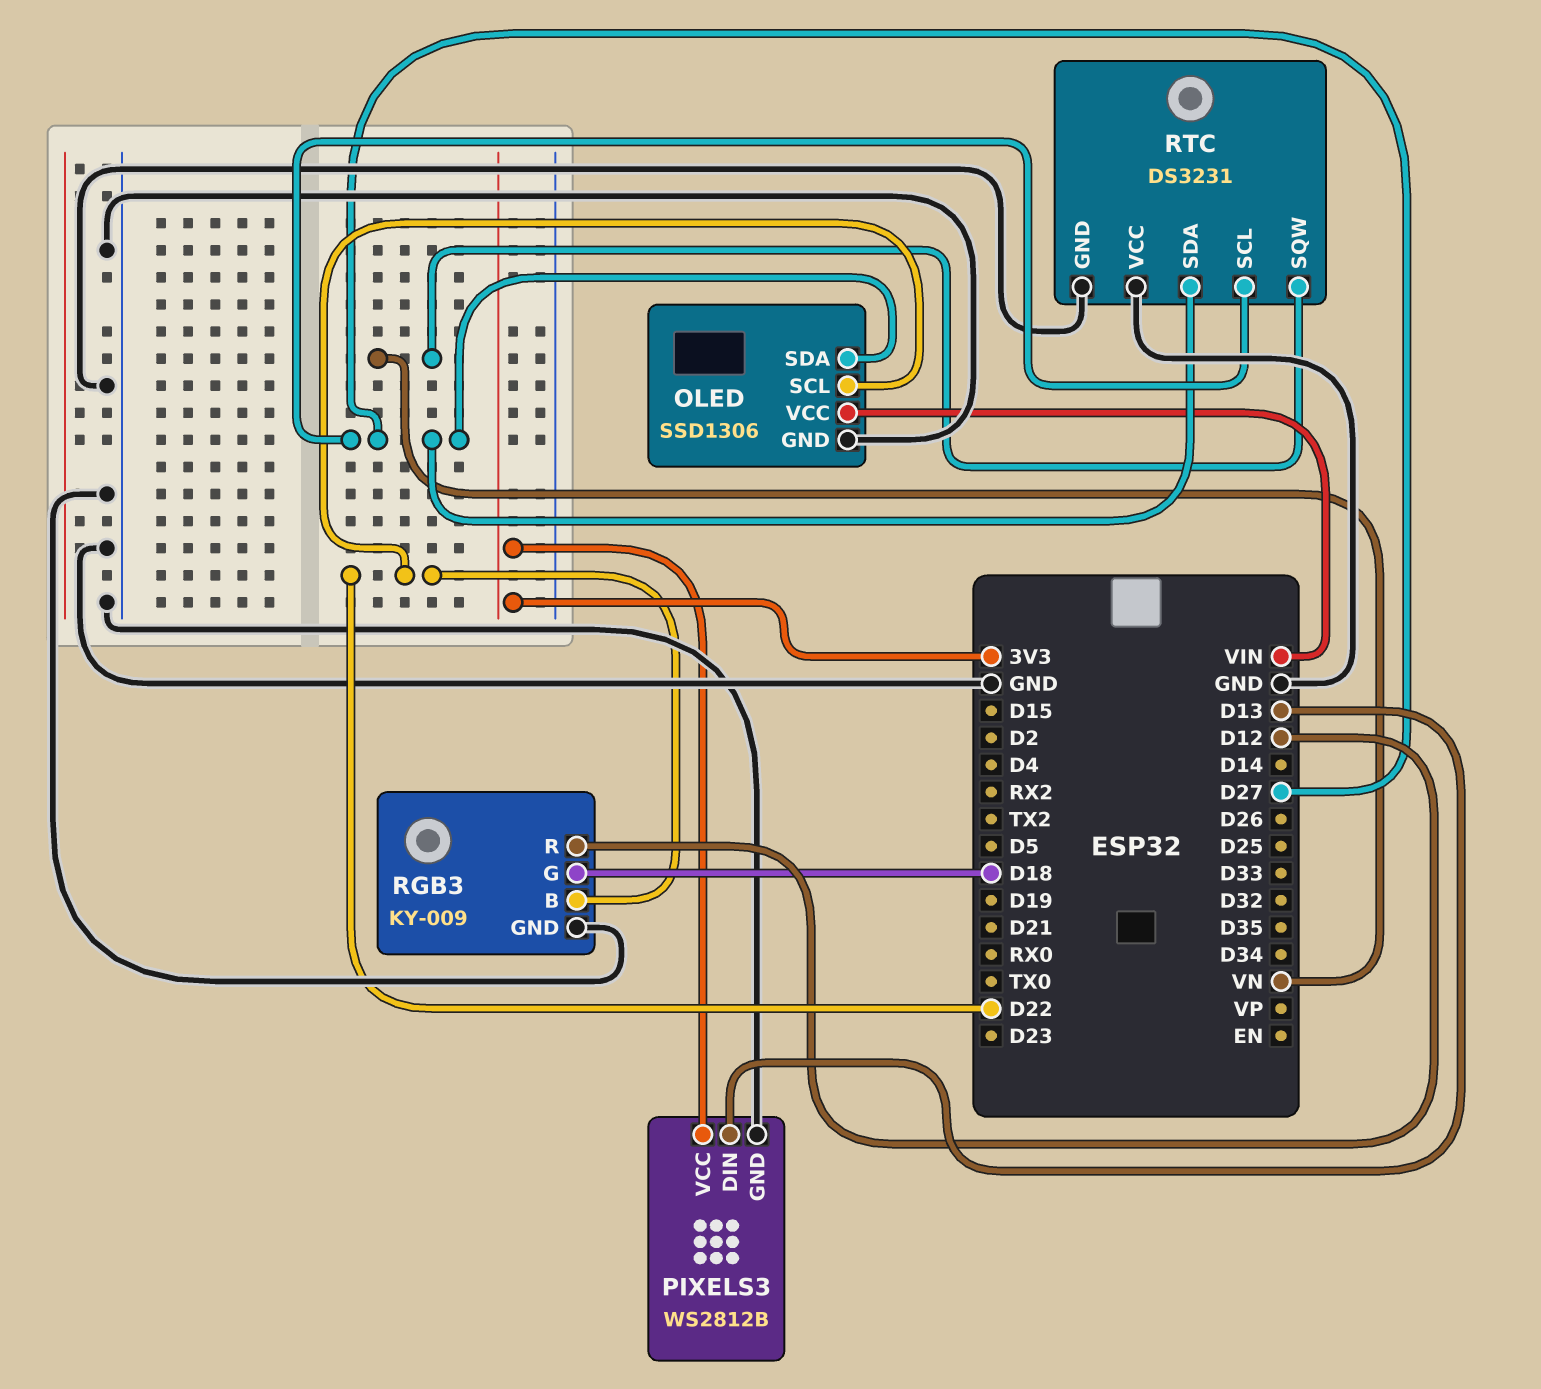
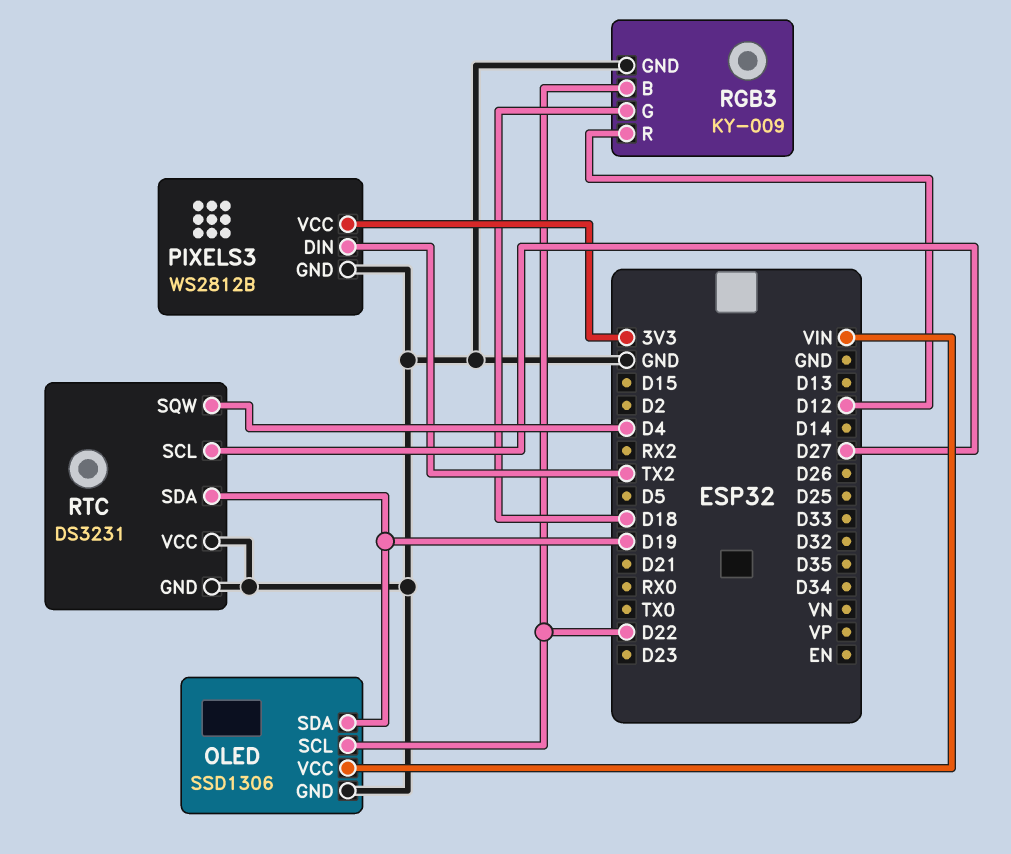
OLED pin SDA: D27 -> D19
PIXELS3 pin DIN: D13 -> TX2
RTC pin SDA: D27 -> D19
RTC pin SQW: VN -> D4

